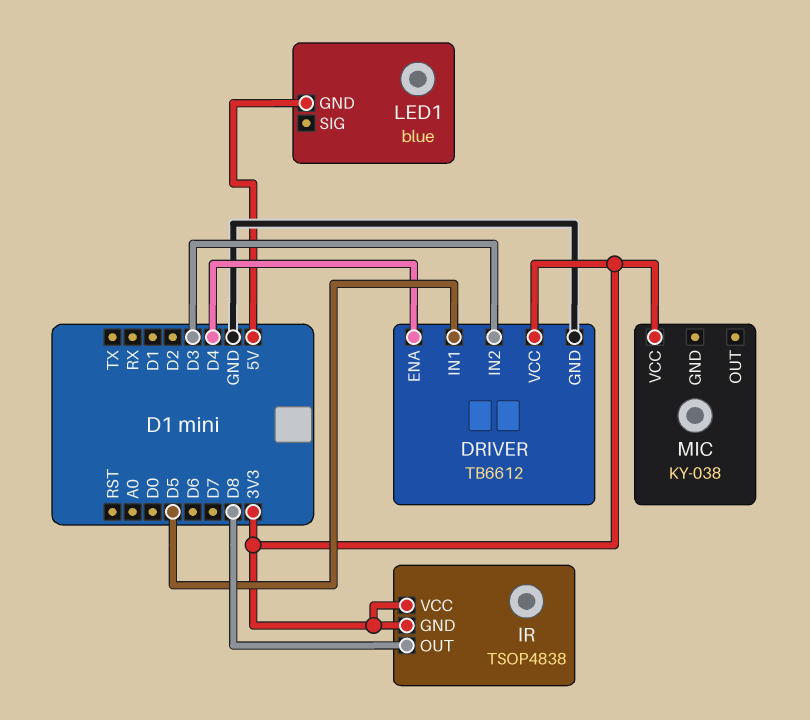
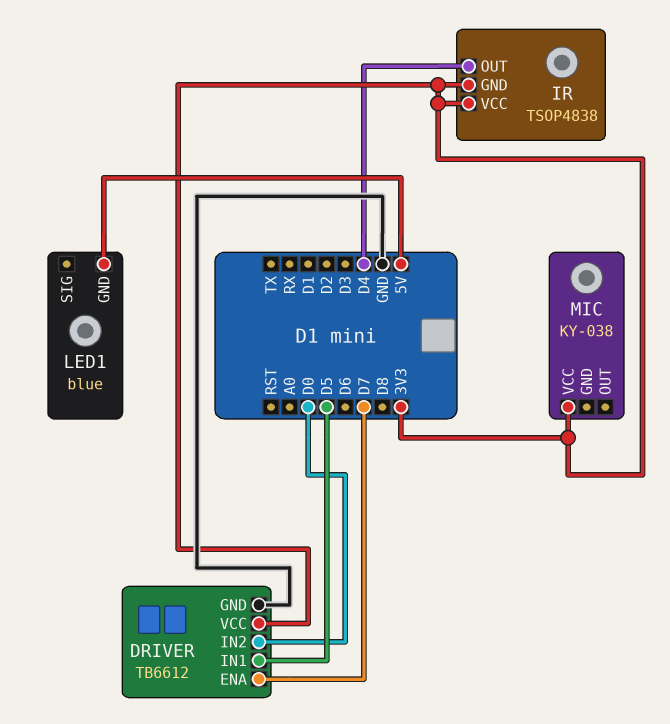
DRIVER pin ENA: D4 -> D7
DRIVER pin IN2: D3 -> D0
IR pin OUT: D8 -> D4

